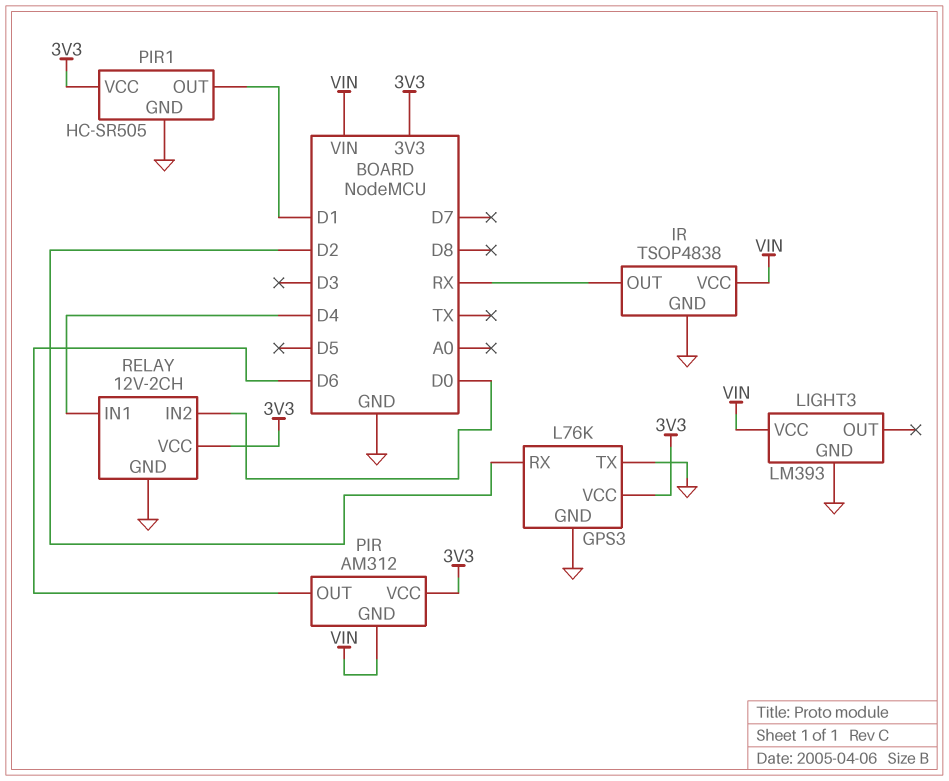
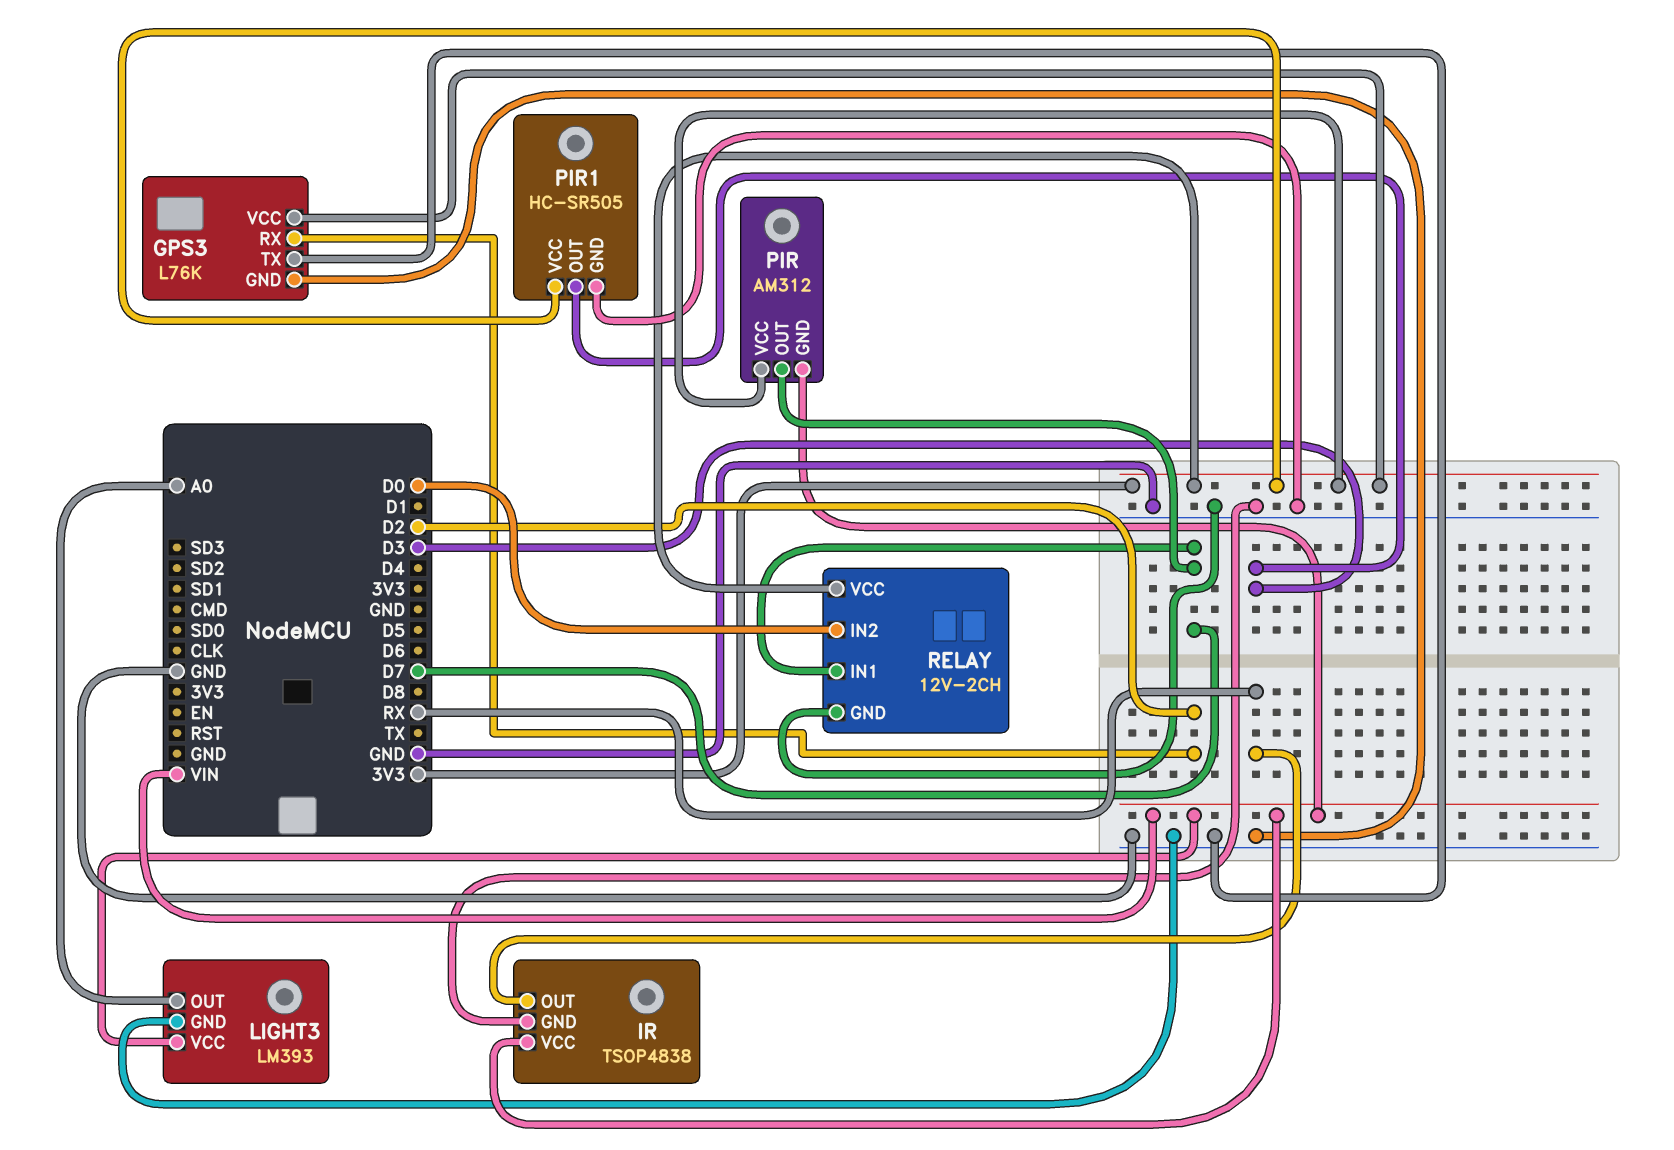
LIGHT3 pin OUT: none -> A0
PIR pin OUT: D6 -> D7
PIR1 pin OUT: D1 -> D3
RELAY pin IN1: D4 -> D7

